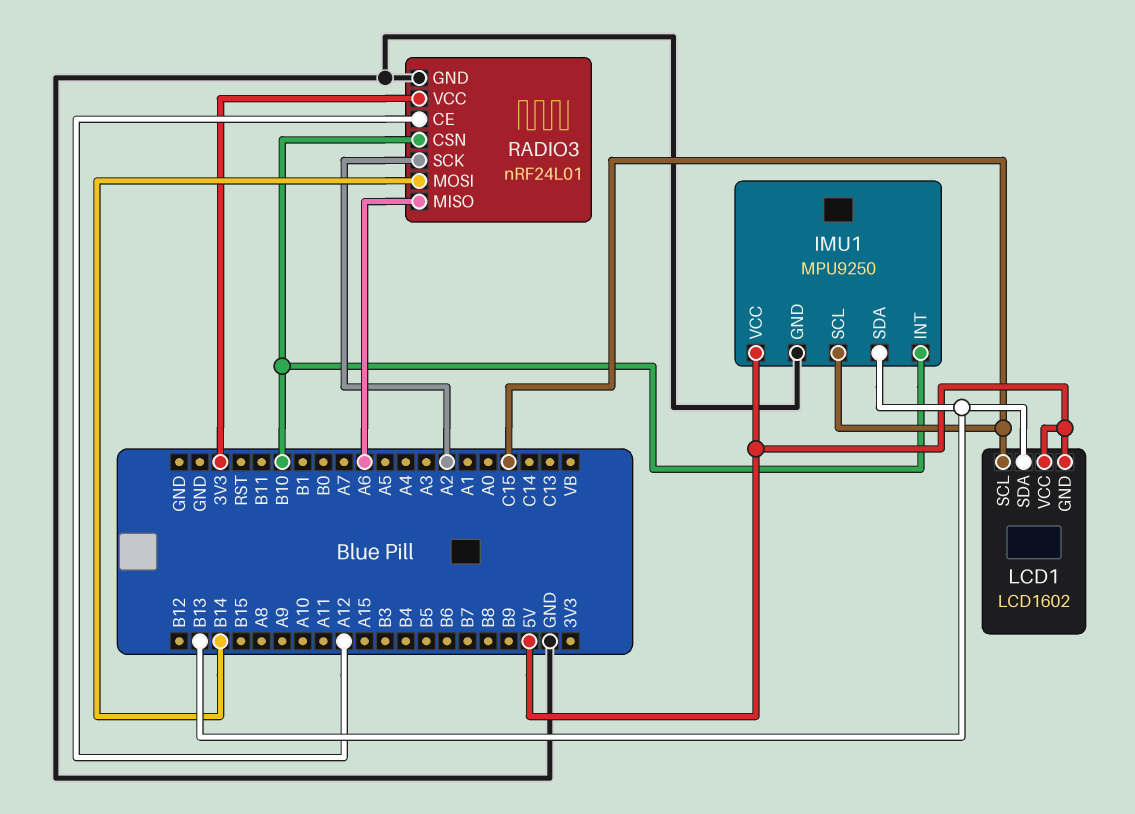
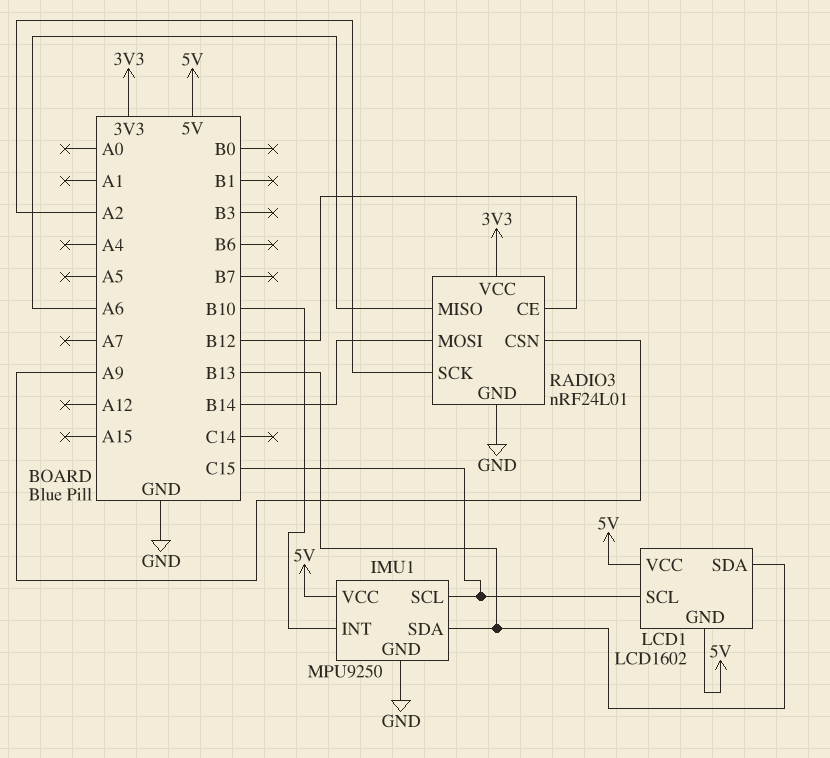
RADIO3 pin CE: A12 -> B12
RADIO3 pin CSN: B10 -> A9

